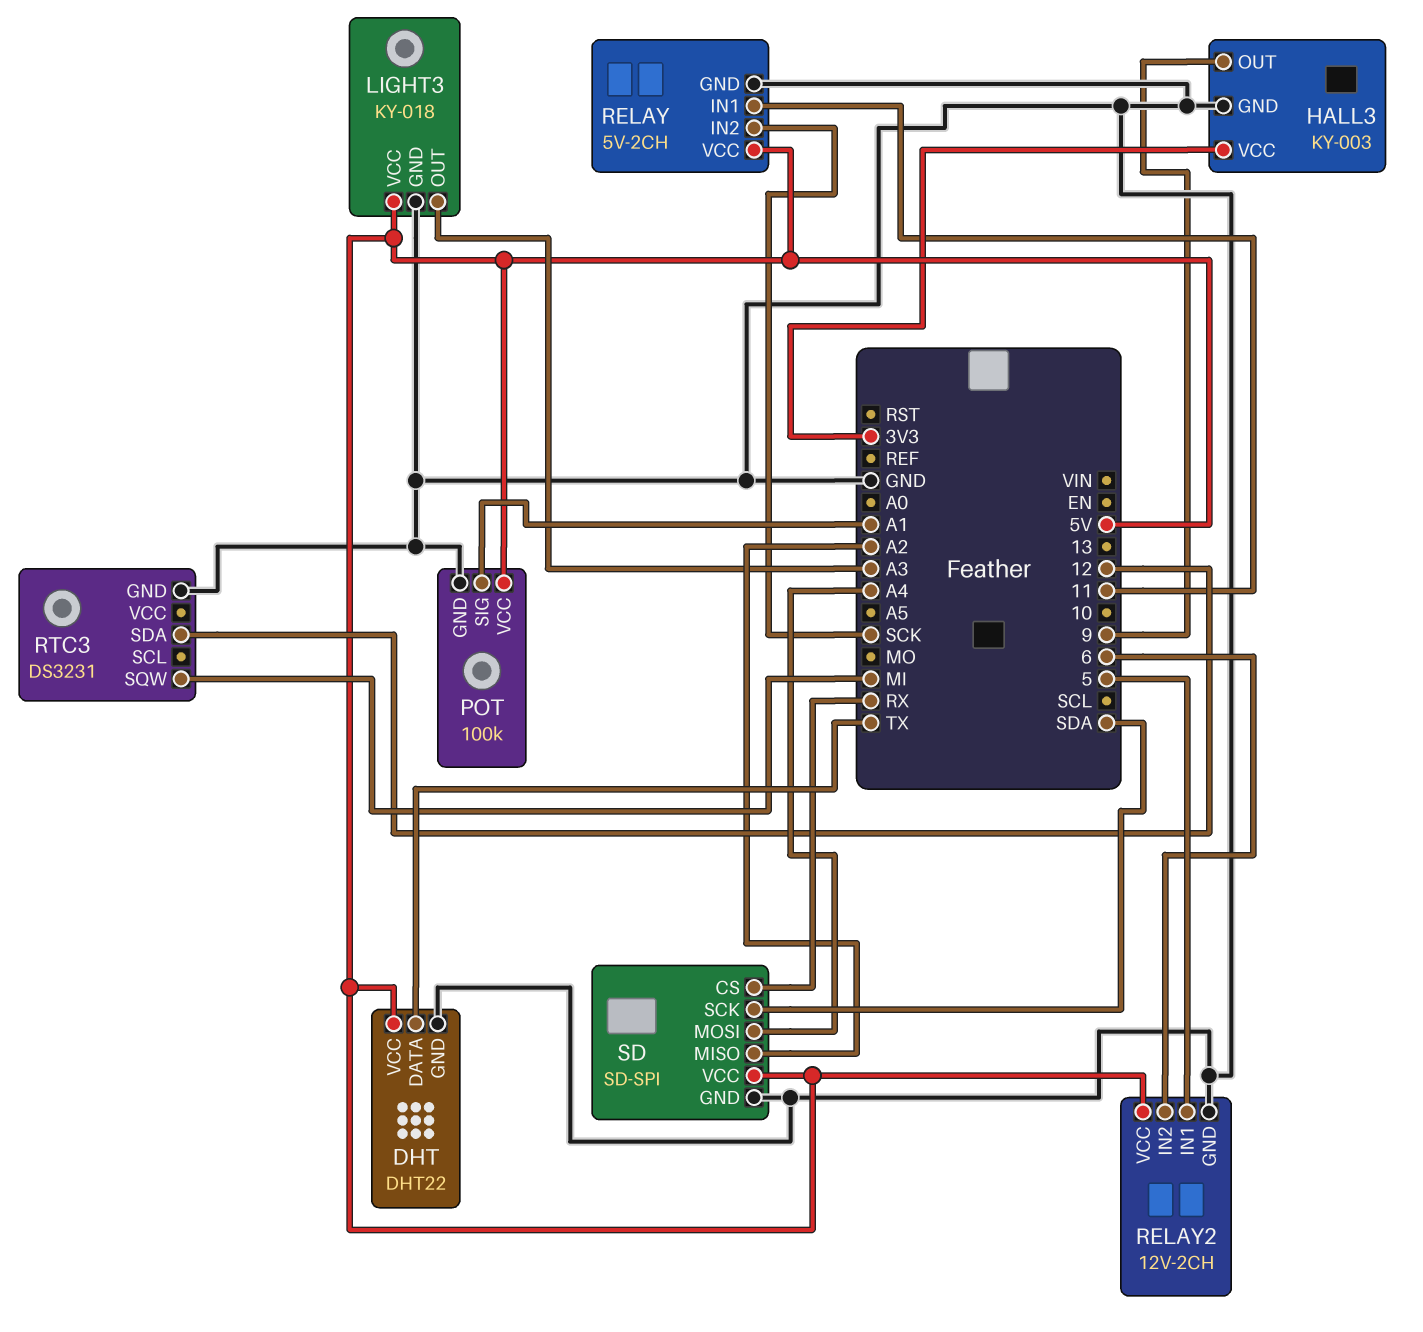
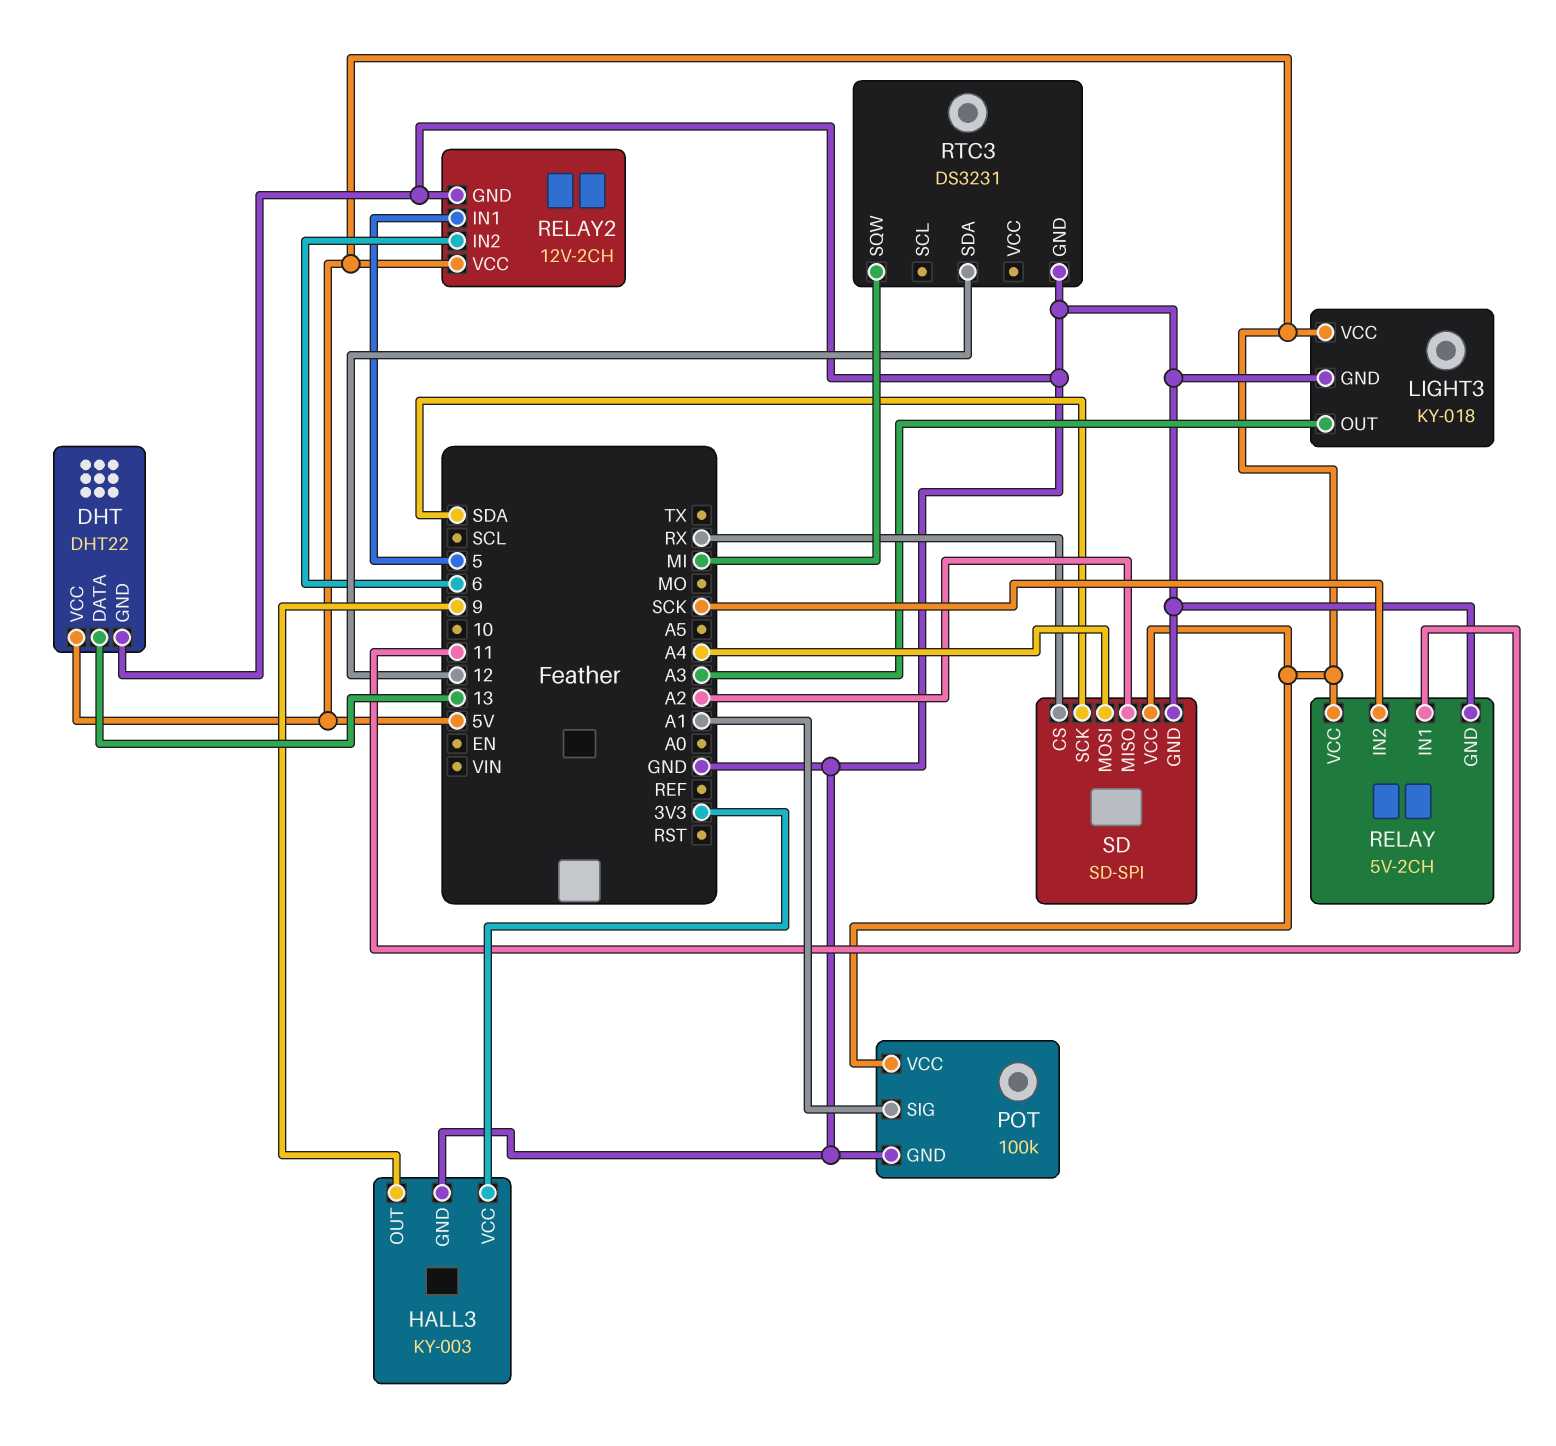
DHT pin DATA: TX -> 13

